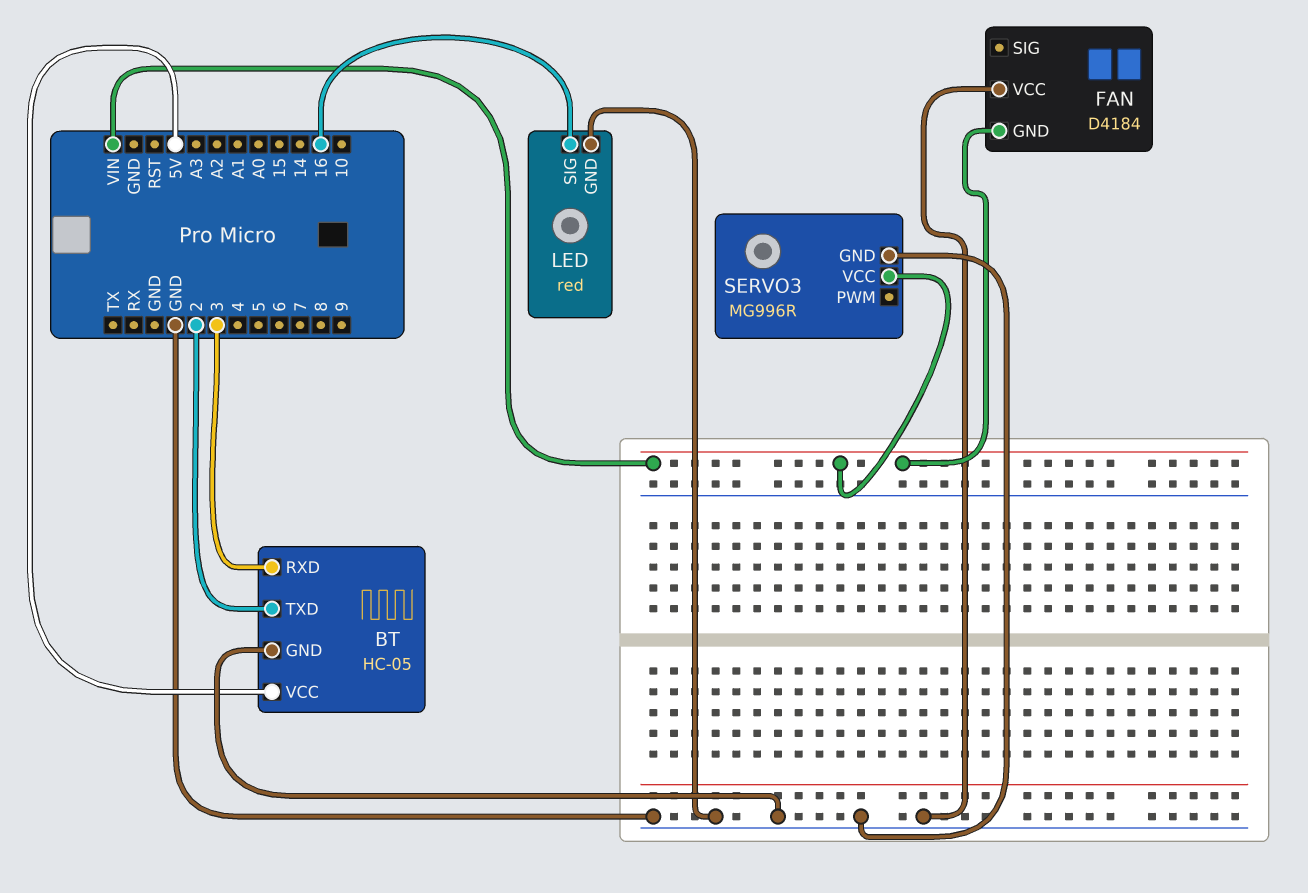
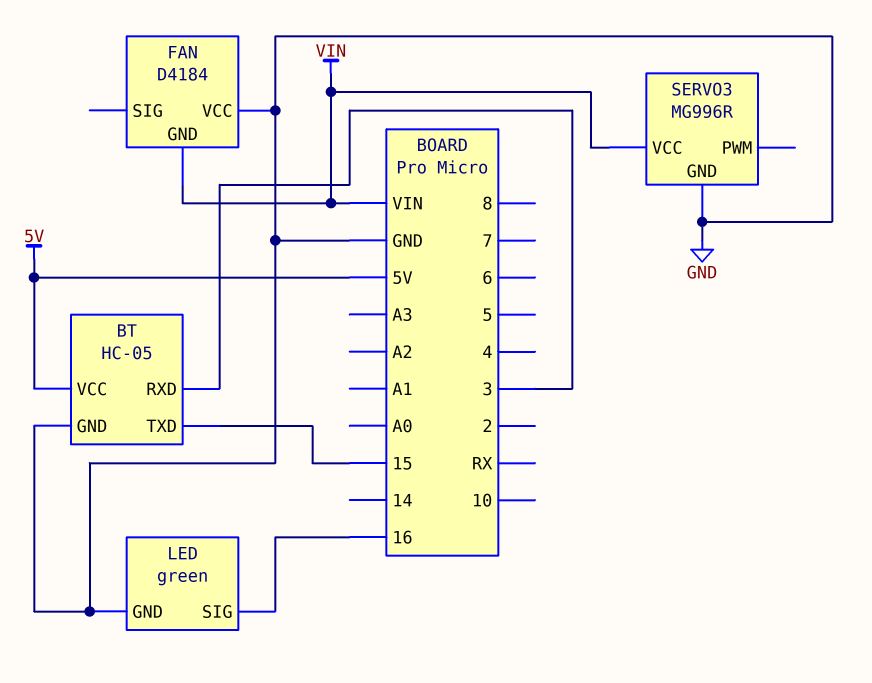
BT pin TXD: 2 -> 15
LED: red -> green

